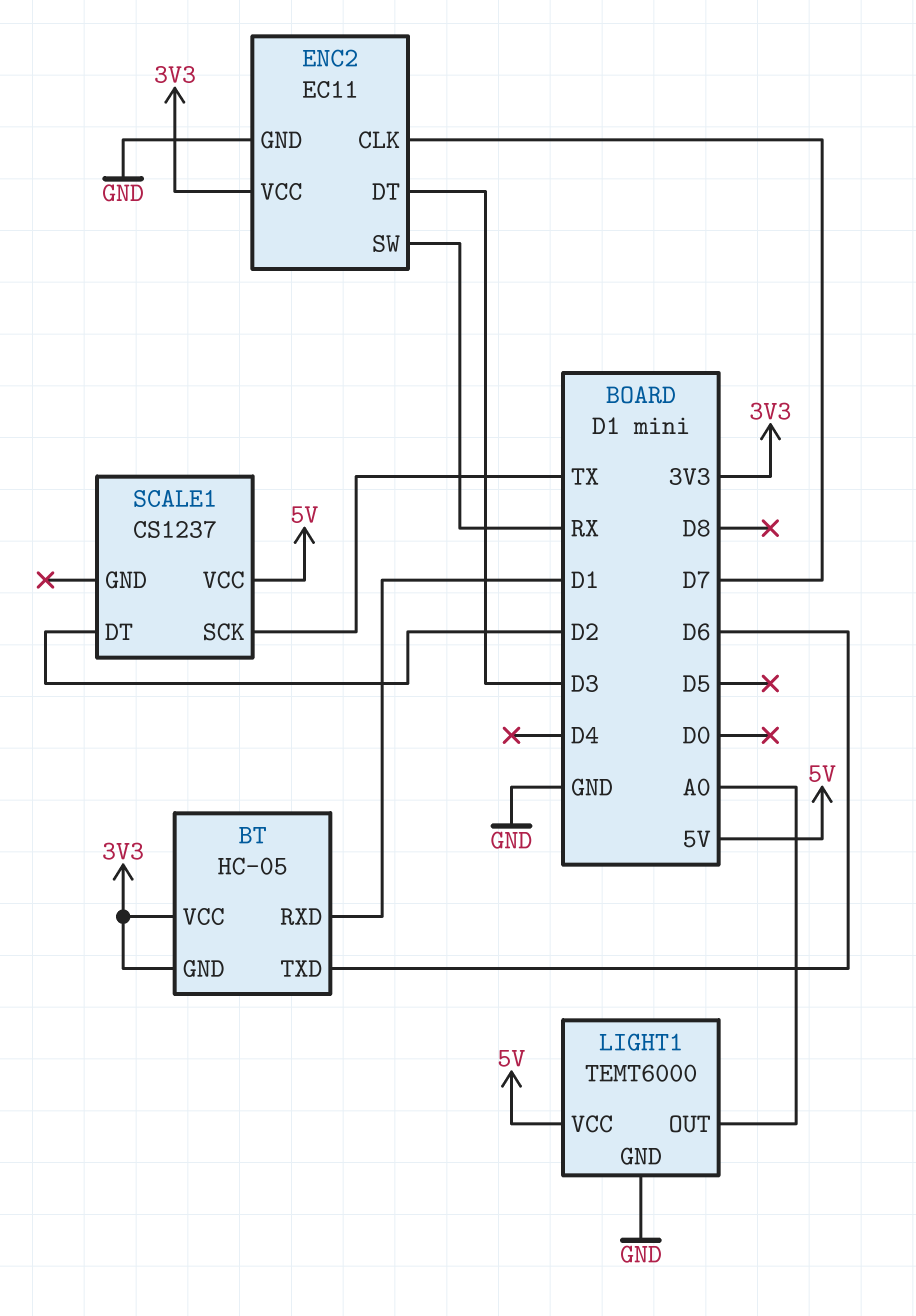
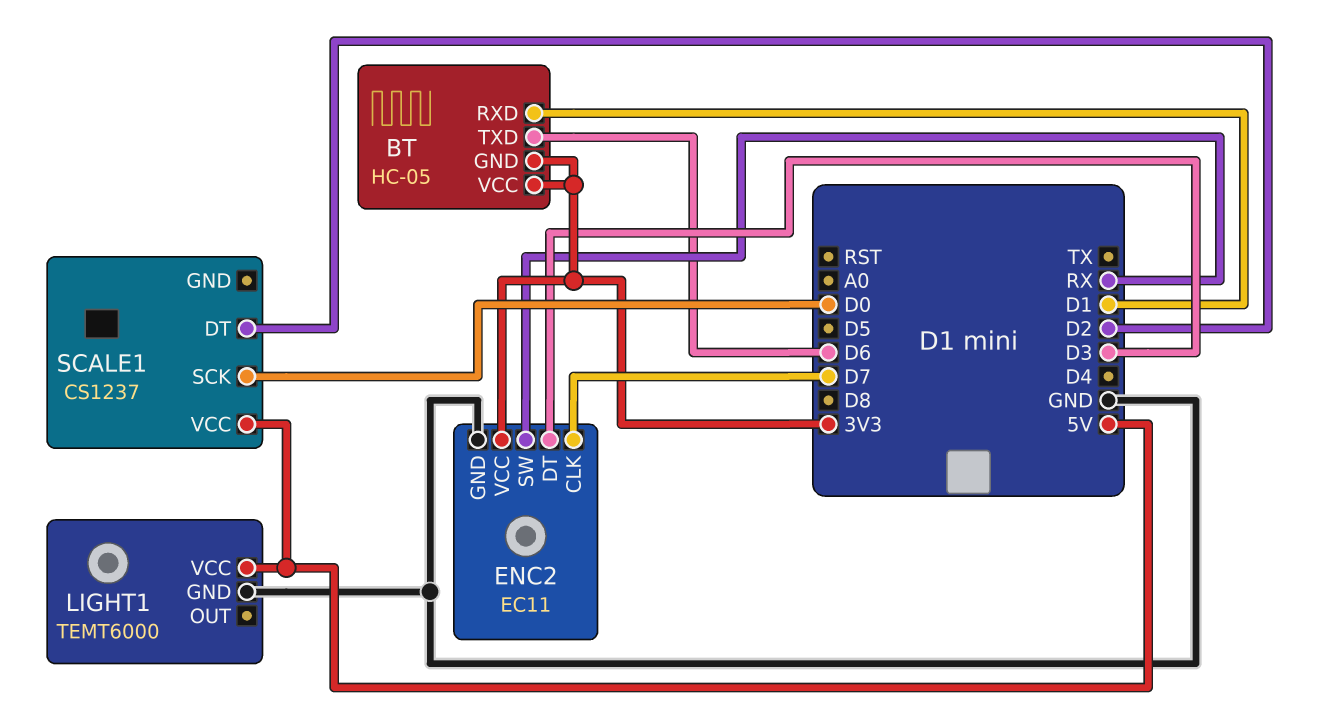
LIGHT1 pin OUT: A0 -> none
SCALE1 pin SCK: TX -> D0

